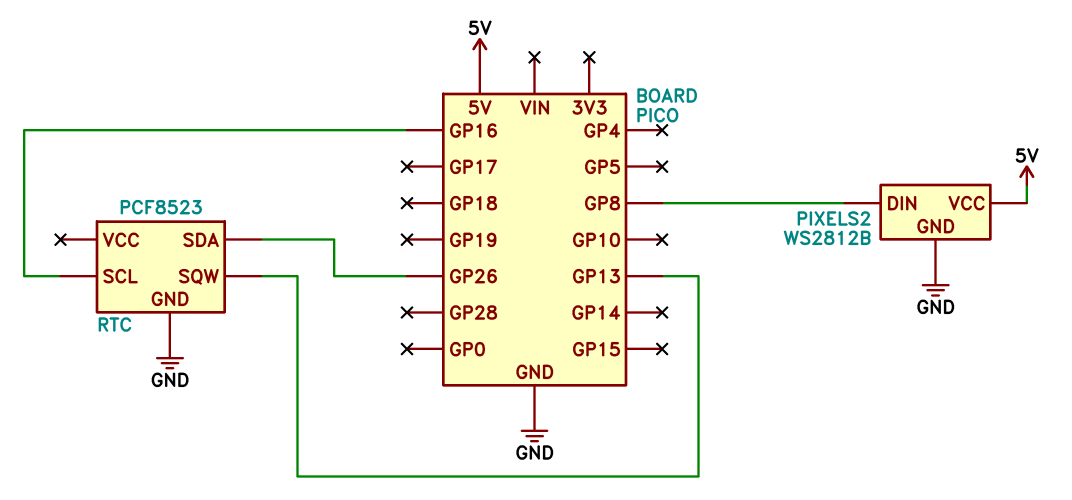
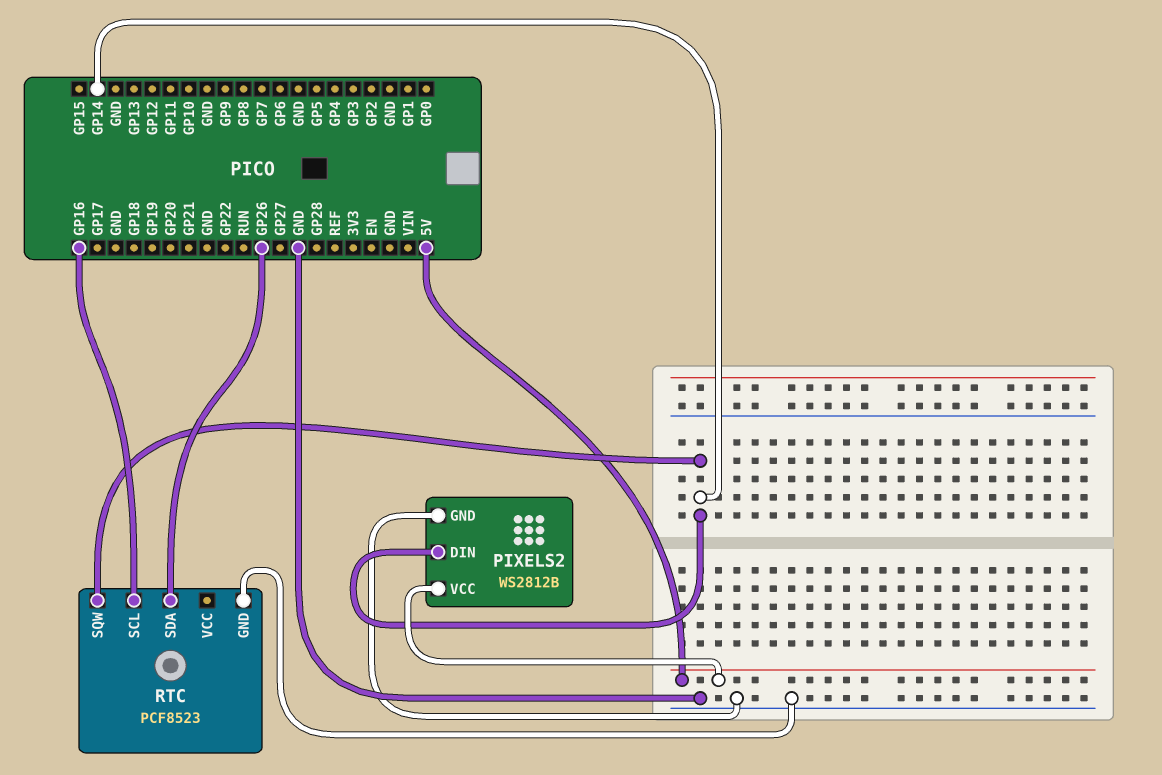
PIXELS2 pin DIN: GP8 -> GP14
RTC pin SQW: GP13 -> GP14

